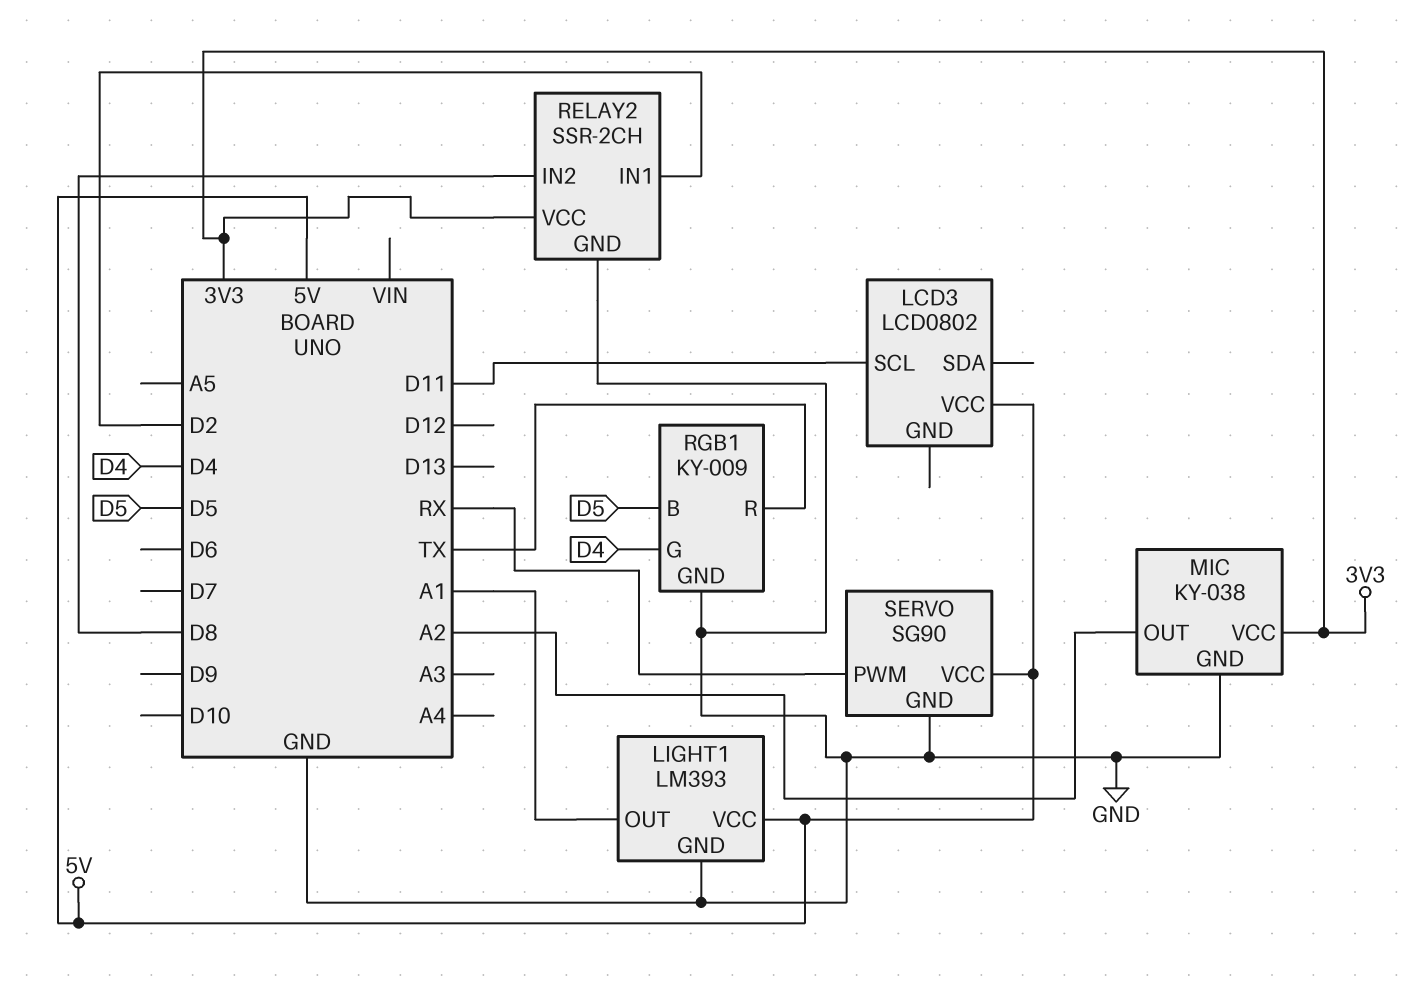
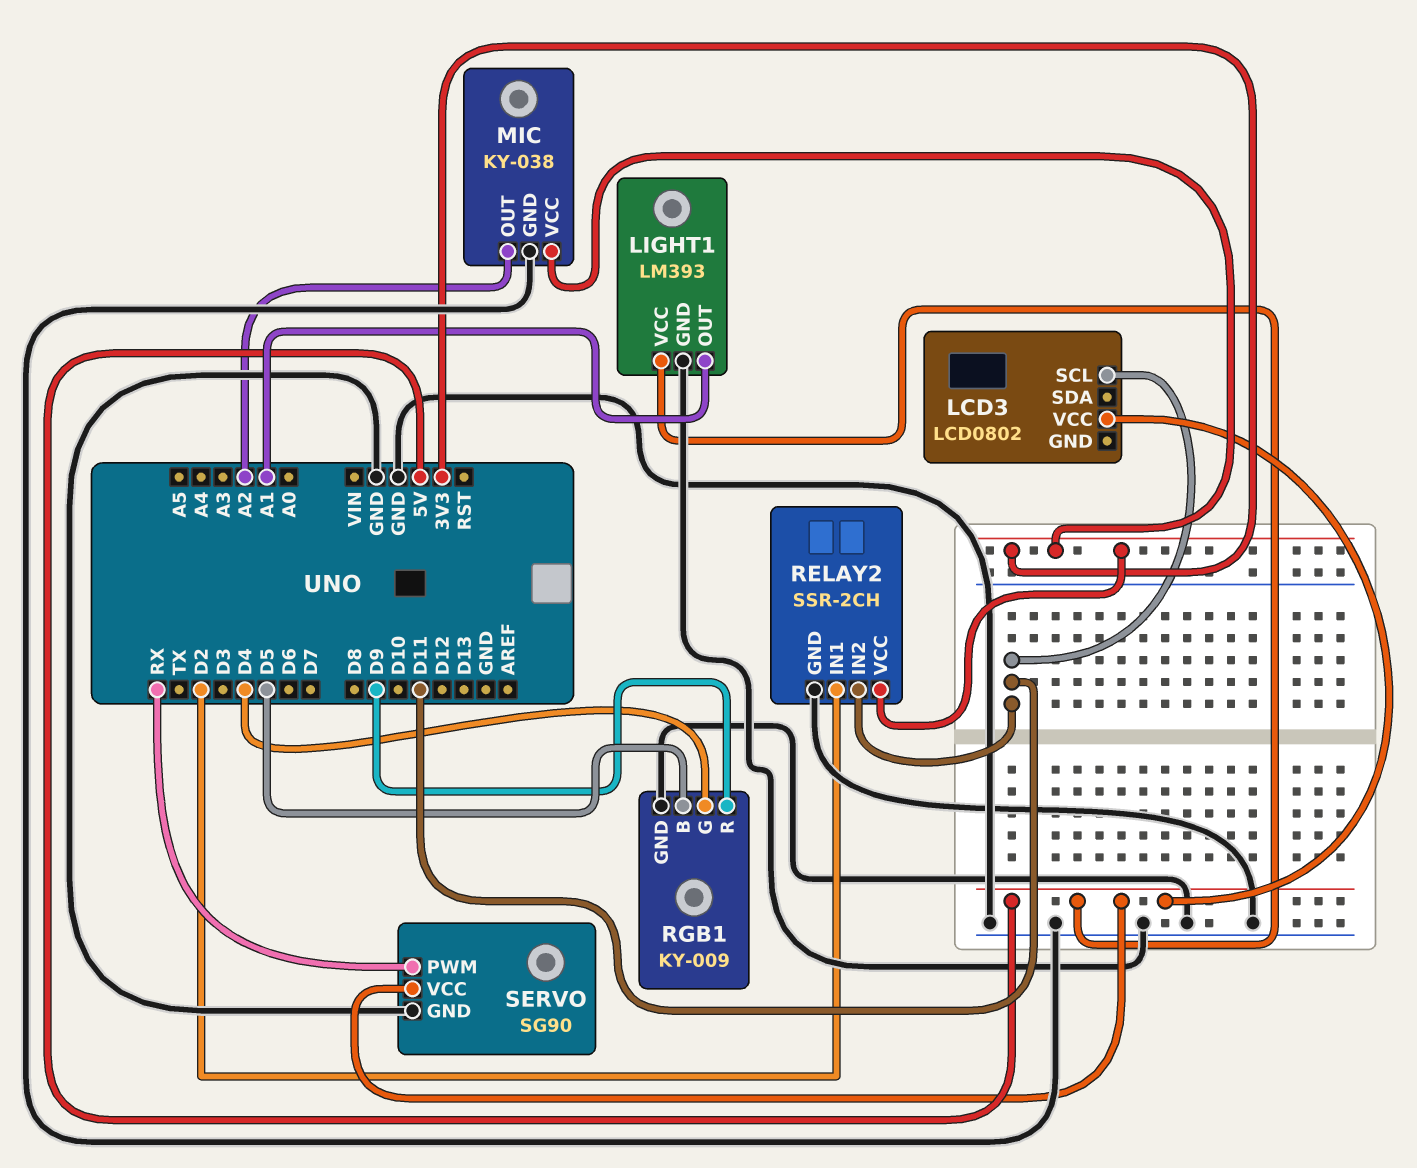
RELAY2 pin IN2: D8 -> D11
RGB1 pin R: TX -> D9

